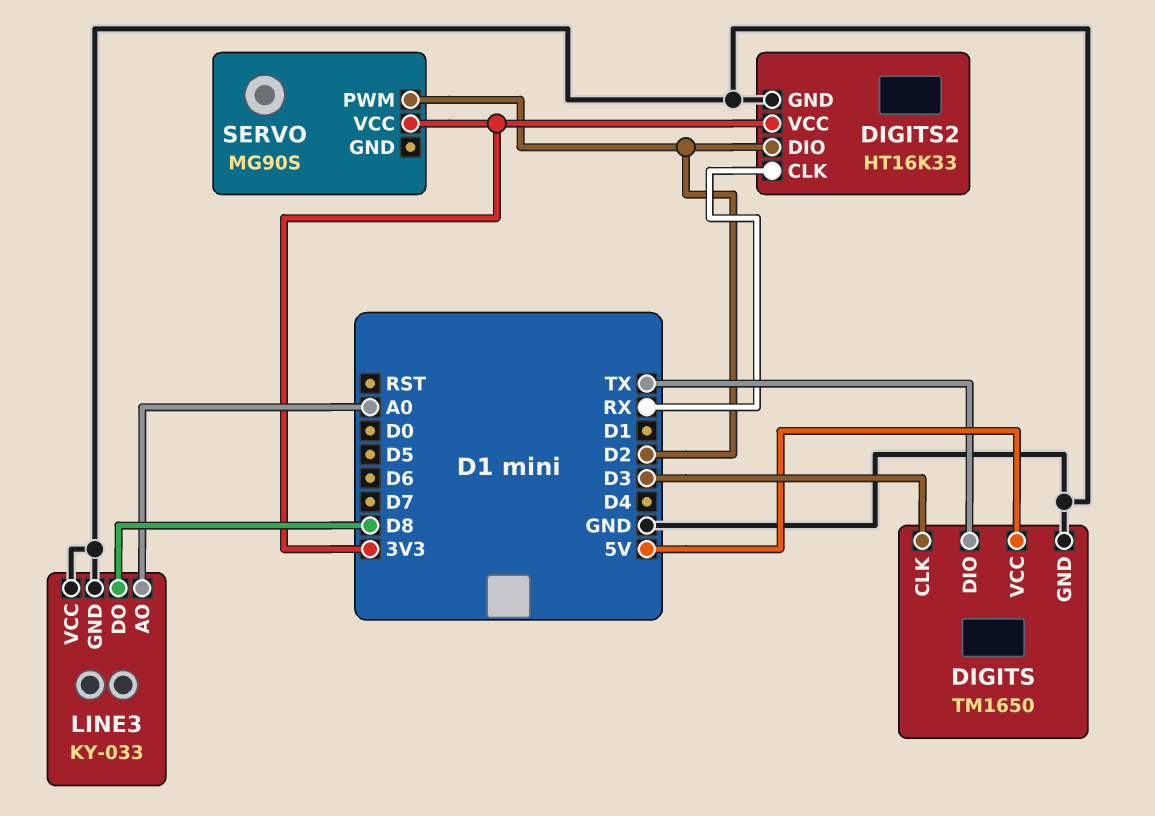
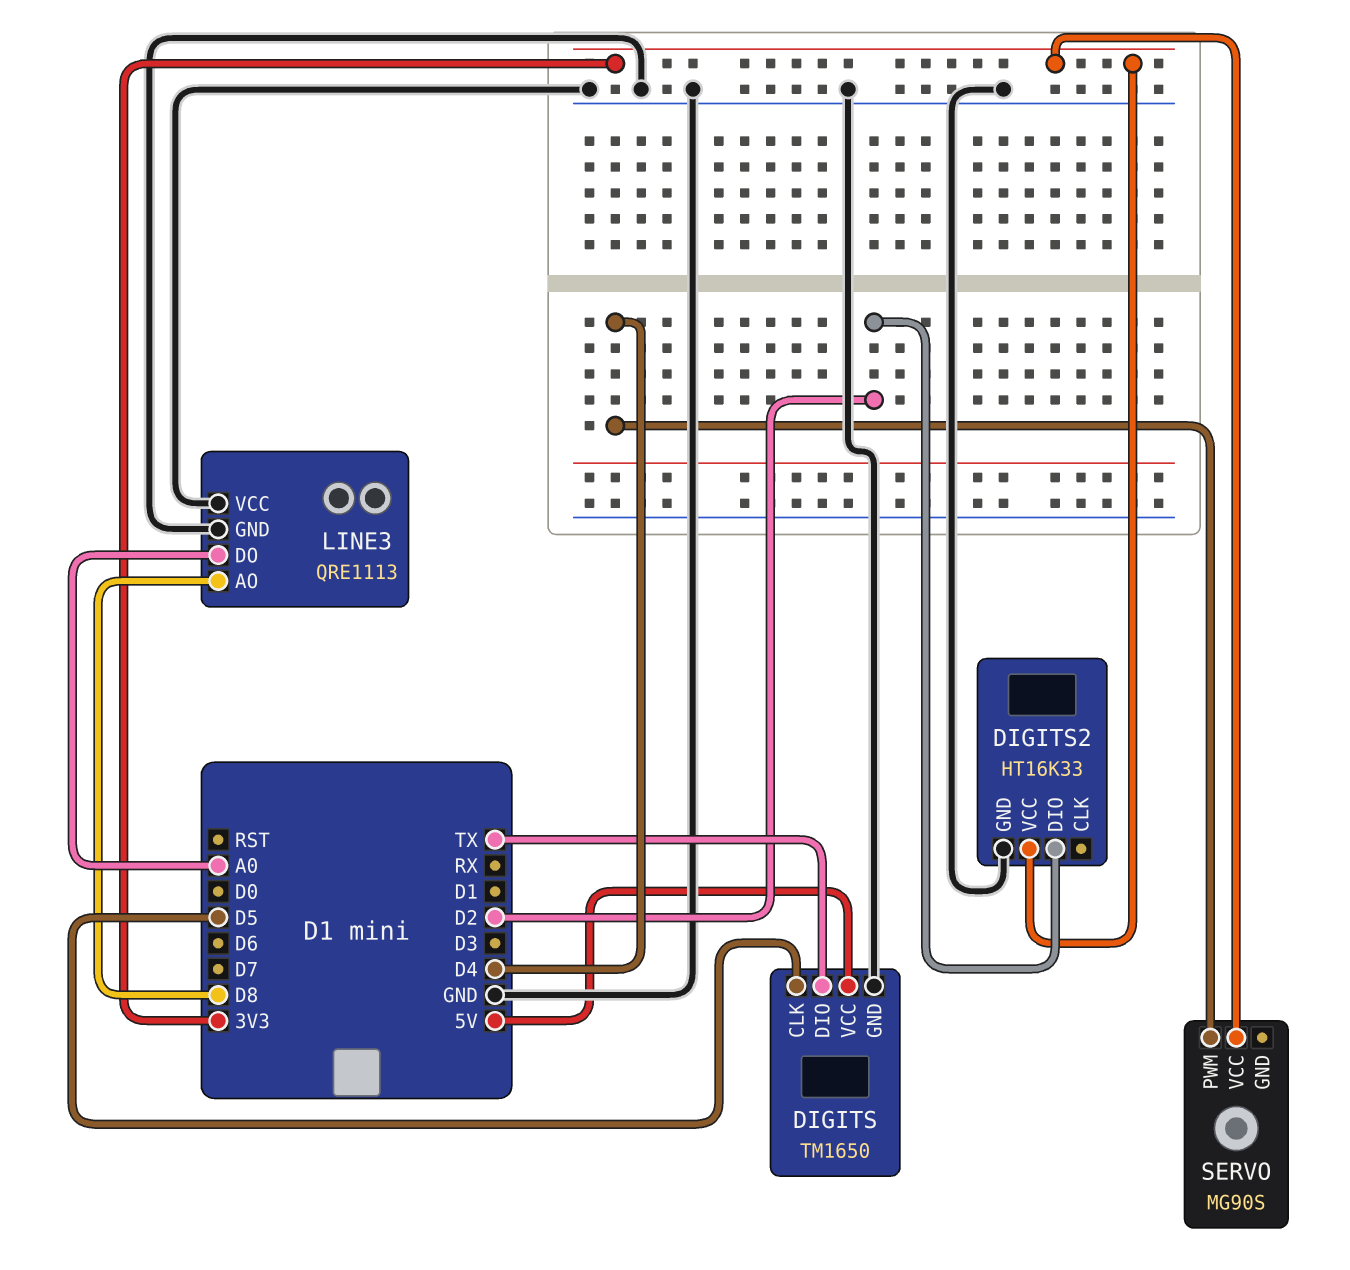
DIGITS pin CLK: D3 -> D5
DIGITS2 pin CLK: RX -> none
LINE3: KY-033 -> QRE1113
LINE3 pin AO: A0 -> D8
LINE3 pin DO: D8 -> A0
SERVO pin PWM: D2 -> D4

